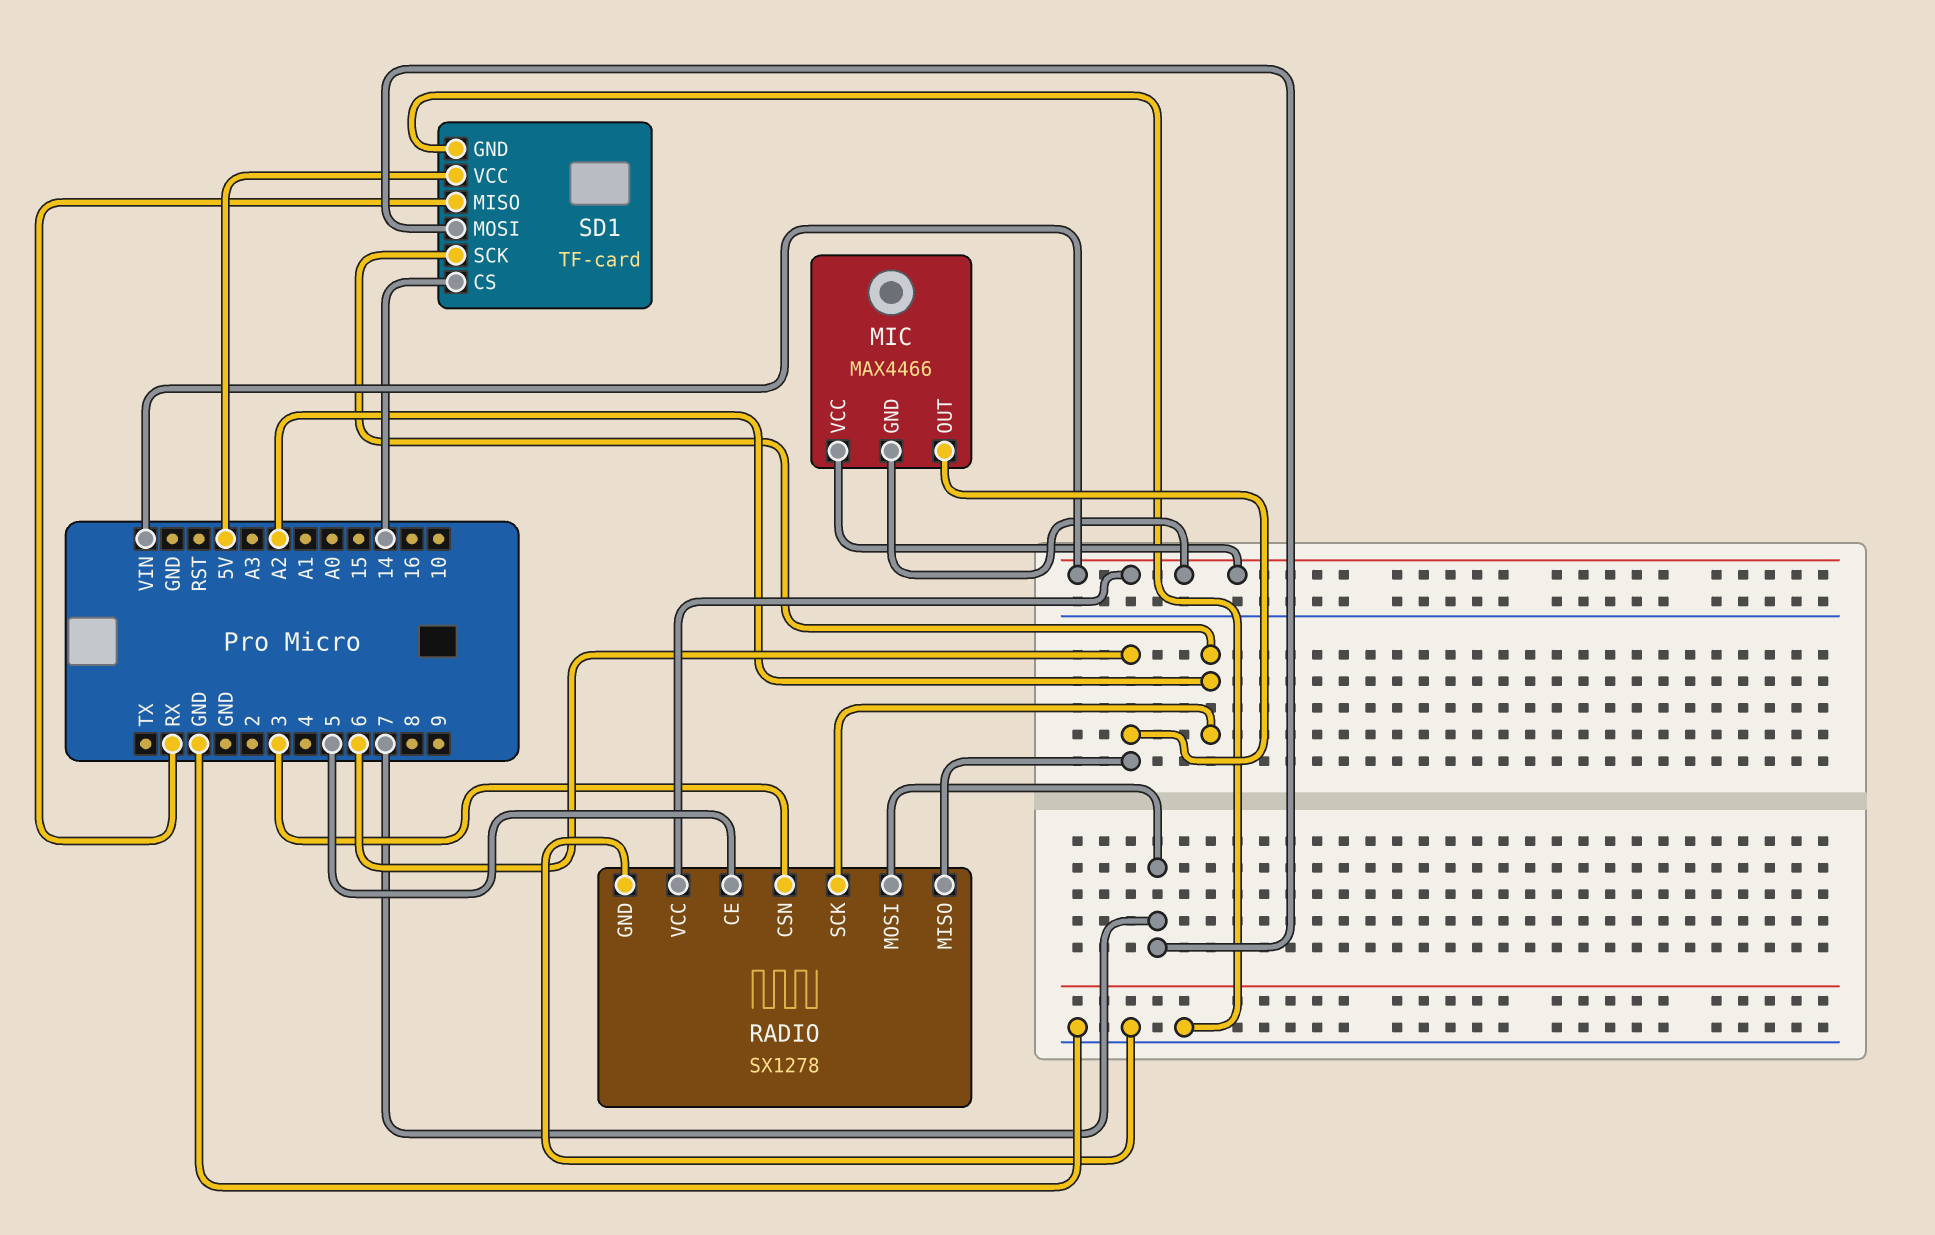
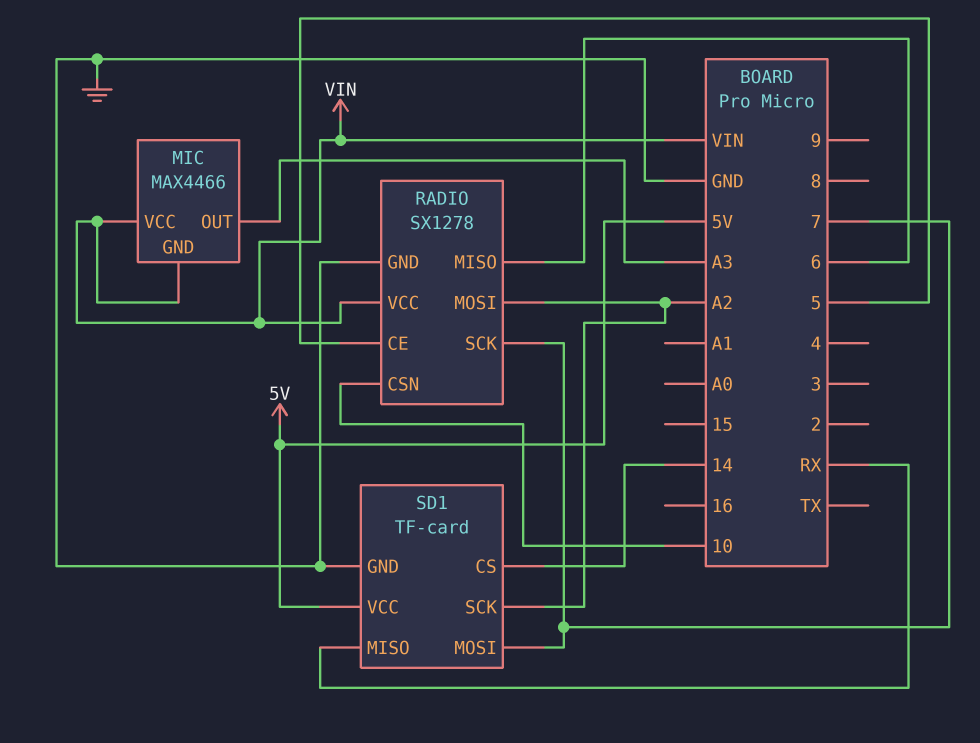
MIC pin OUT: 6 -> A3
RADIO pin CSN: 3 -> 10
RADIO pin MOSI: 7 -> A2
RADIO pin SCK: A2 -> 7

